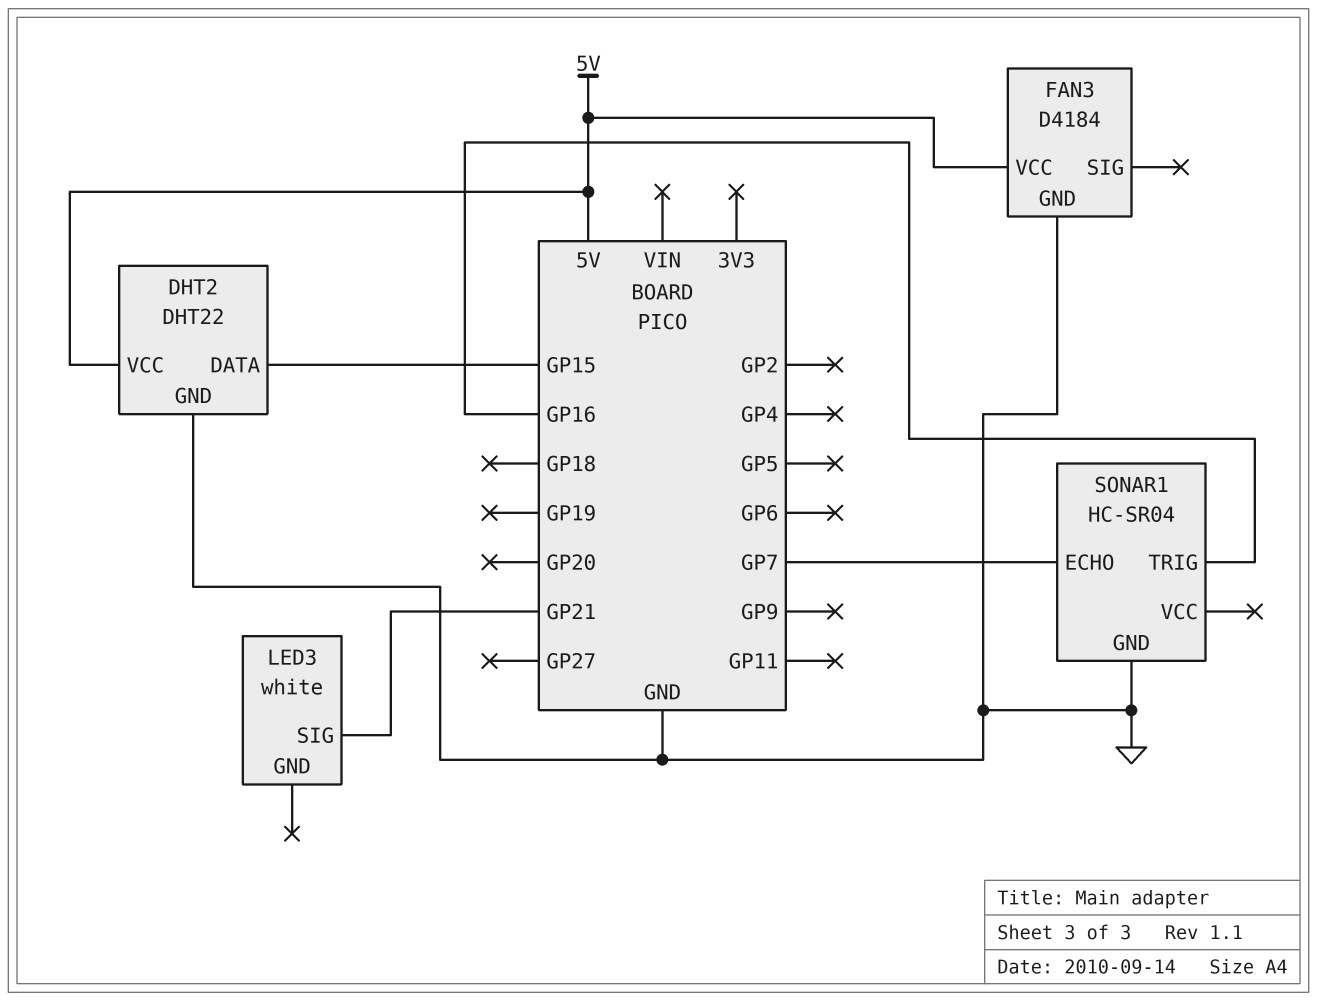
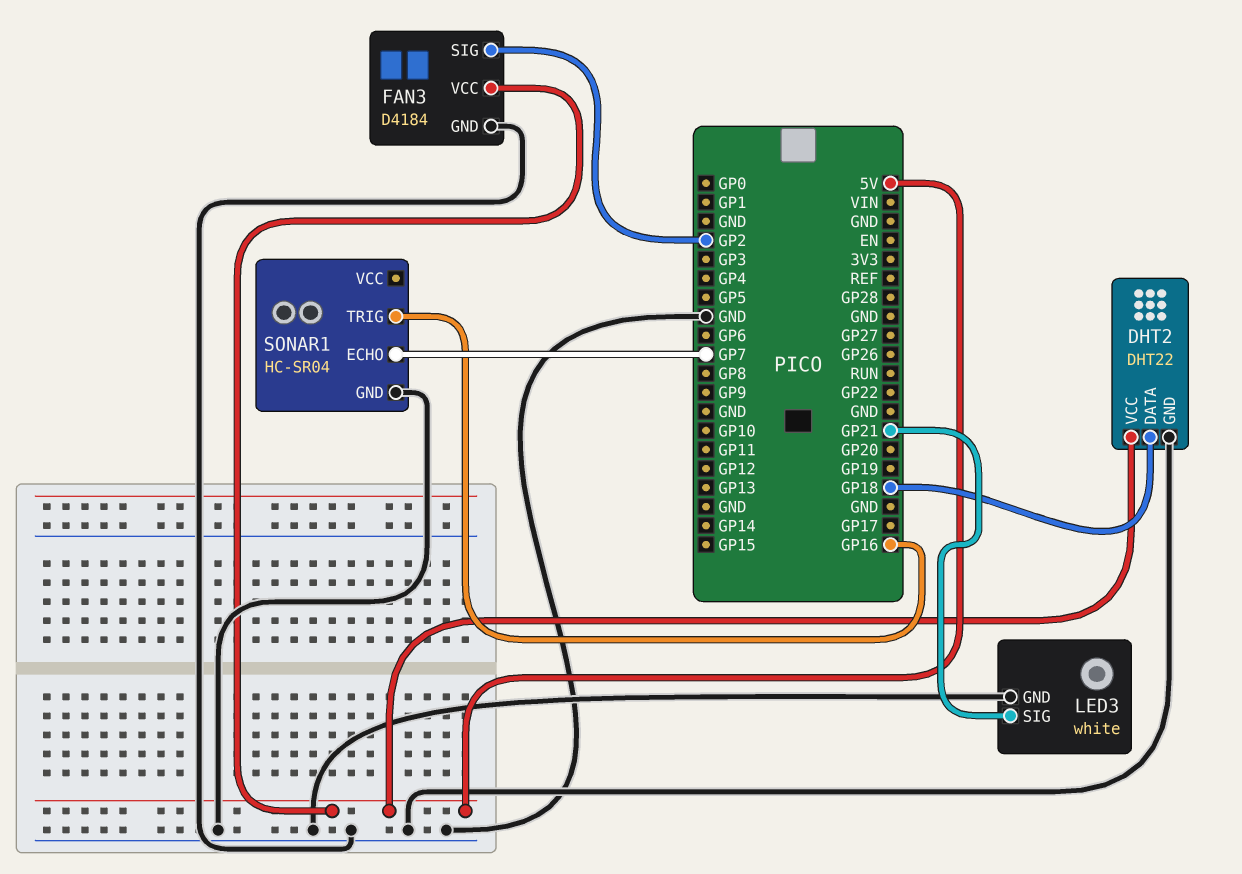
DHT2 pin DATA: GP15 -> GP18
FAN3 pin SIG: none -> GP2
LED3 pin GND: none -> GND

